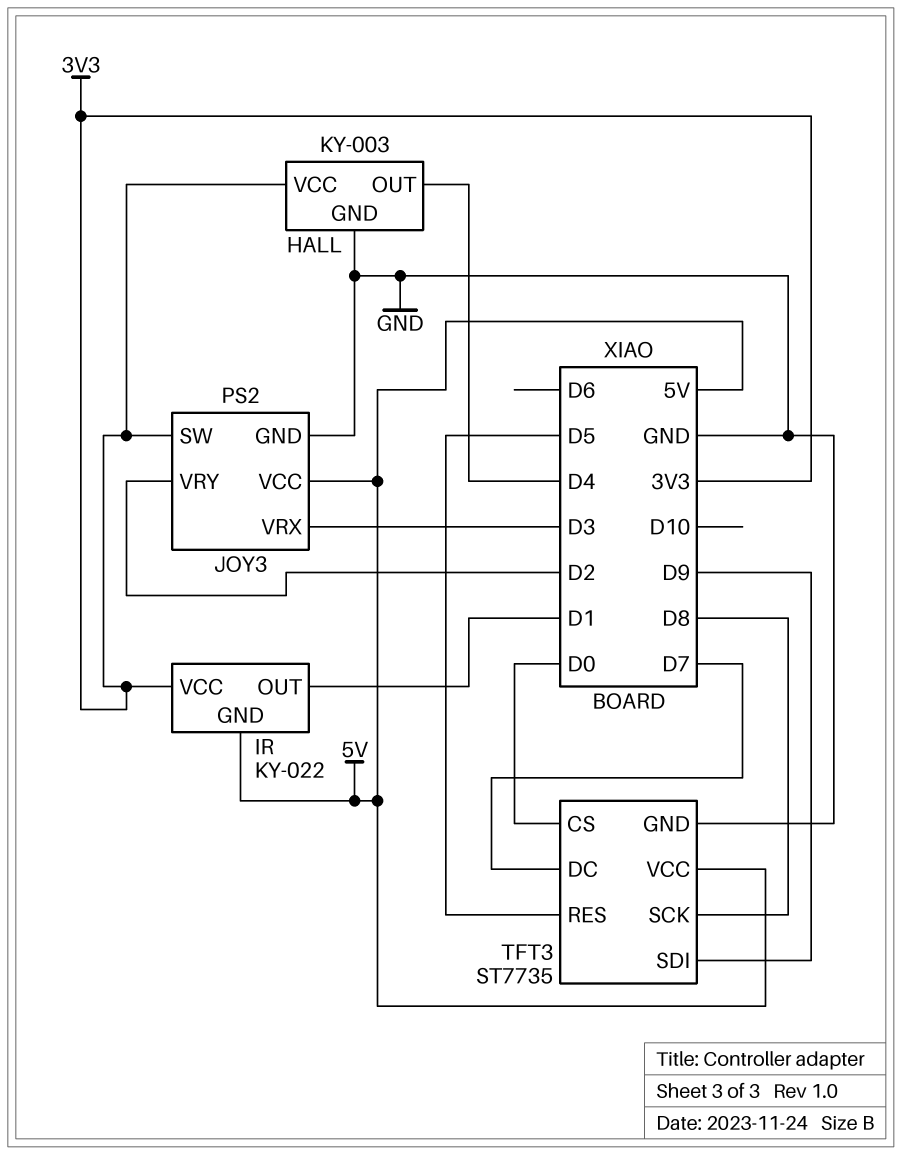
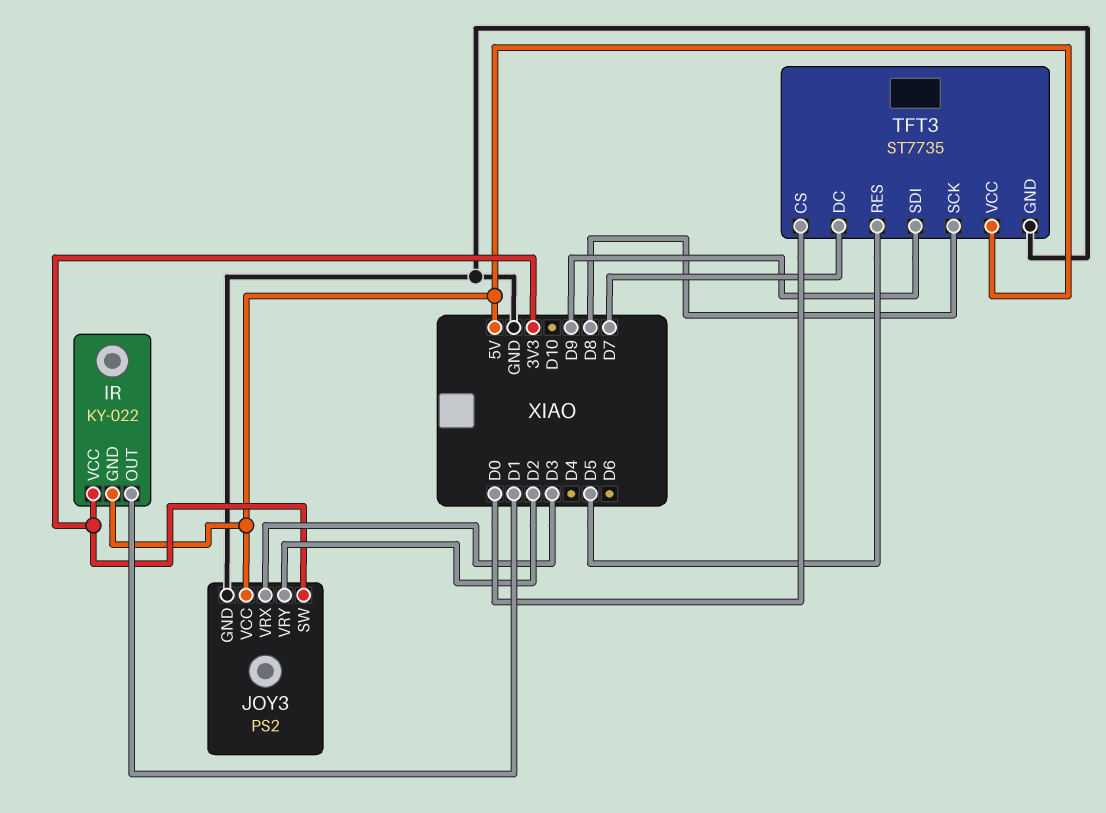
HALL: KY-003 -> none
HALL pin GND: GND -> none
HALL pin OUT: D4 -> none
HALL pin VCC: 3V3 -> none

